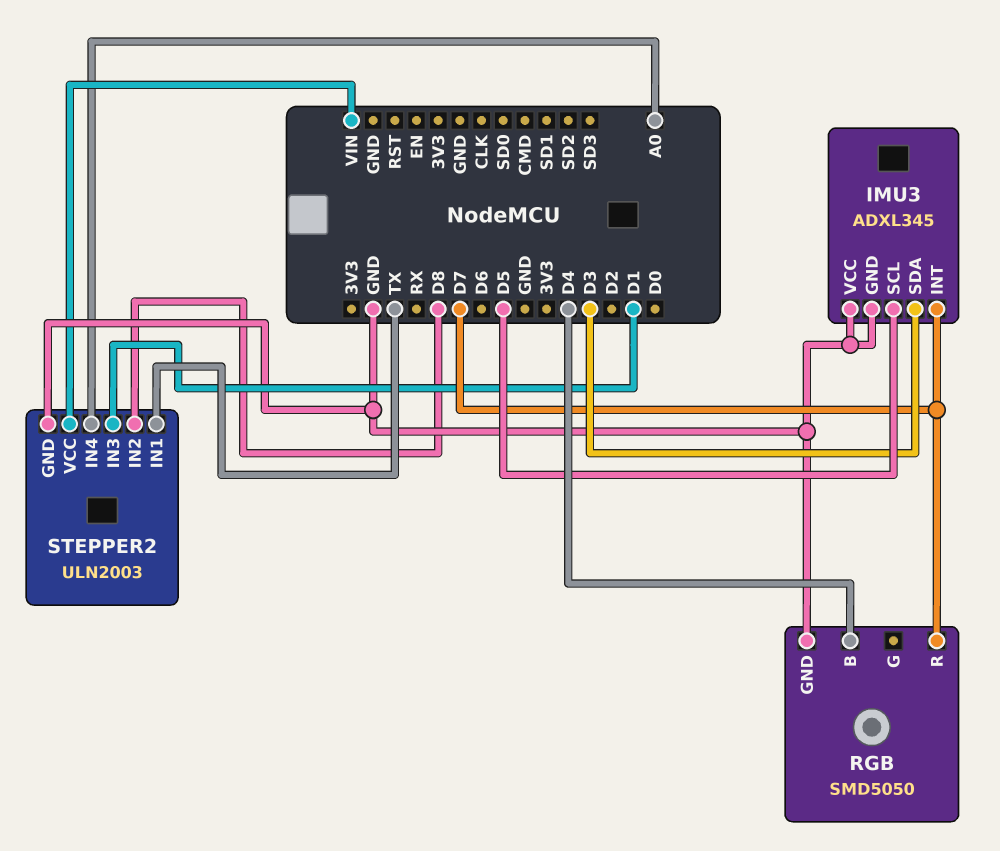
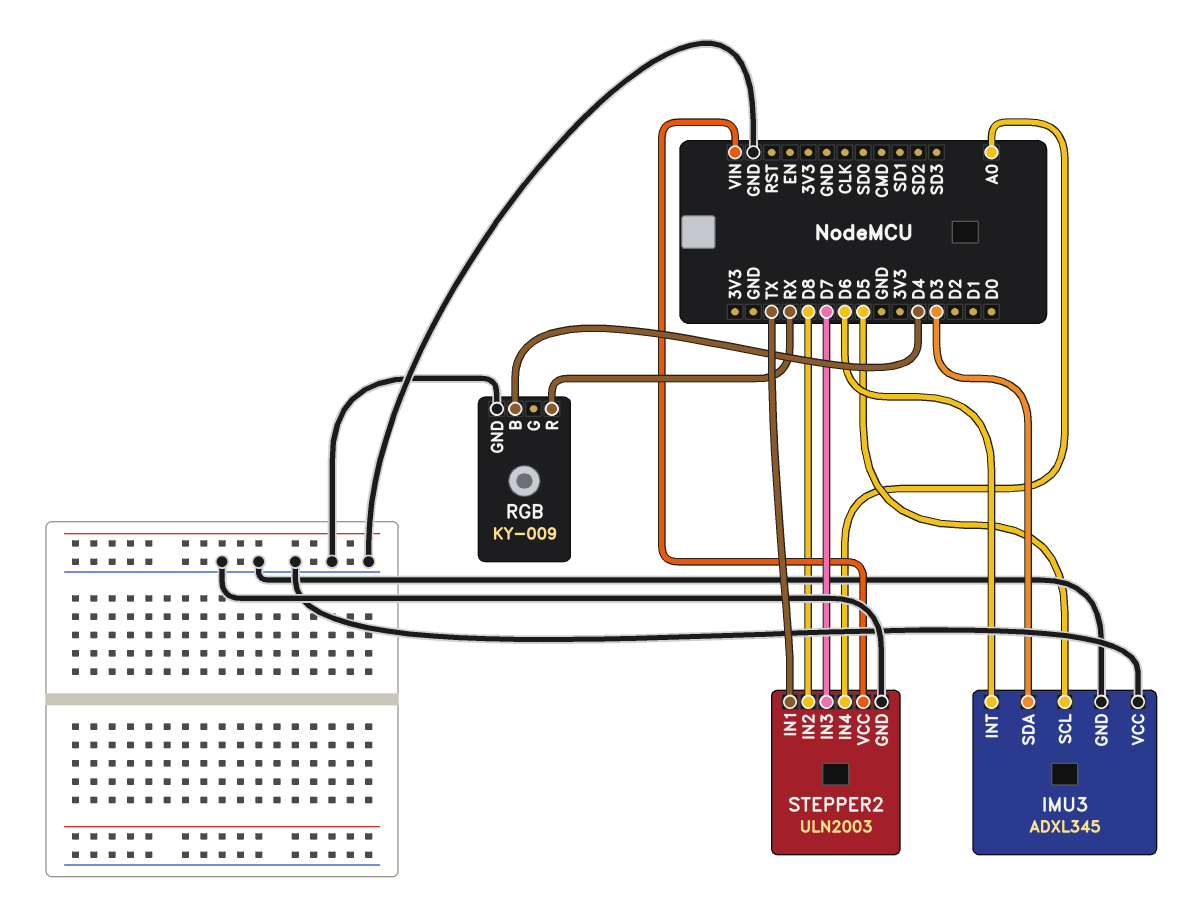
IMU3 pin INT: D7 -> D6
RGB: SMD5050 -> KY-009
RGB pin R: D7 -> RX
STEPPER2 pin IN3: D1 -> D7

